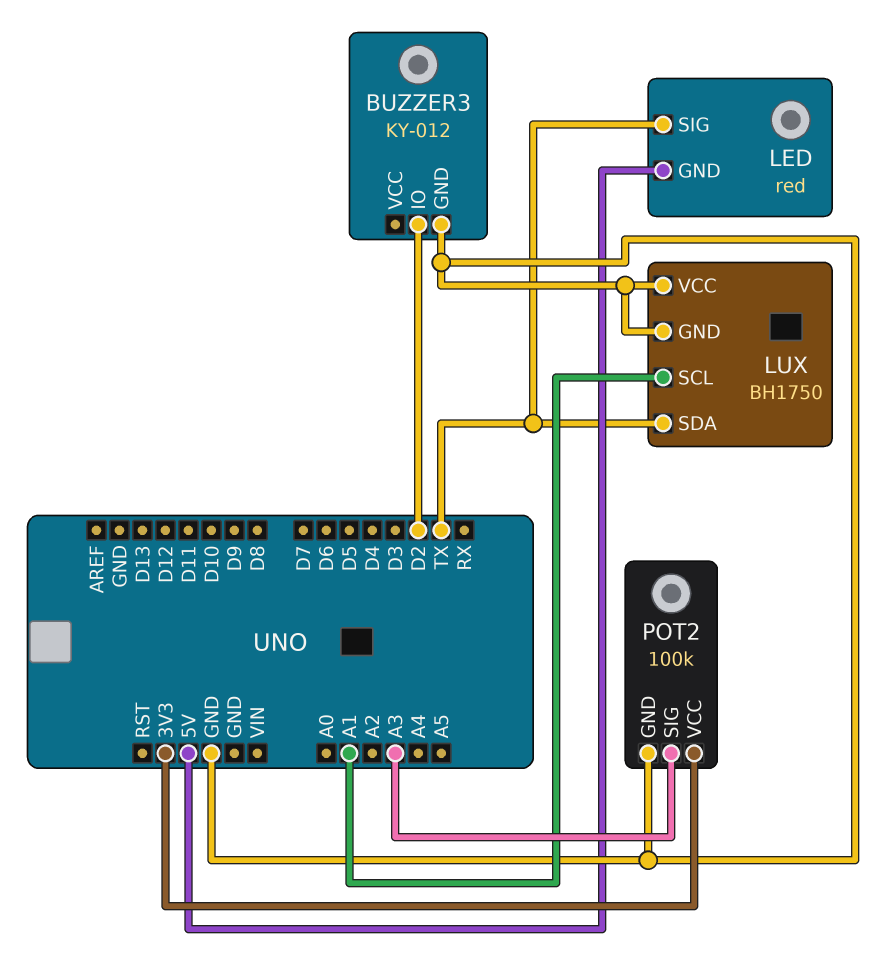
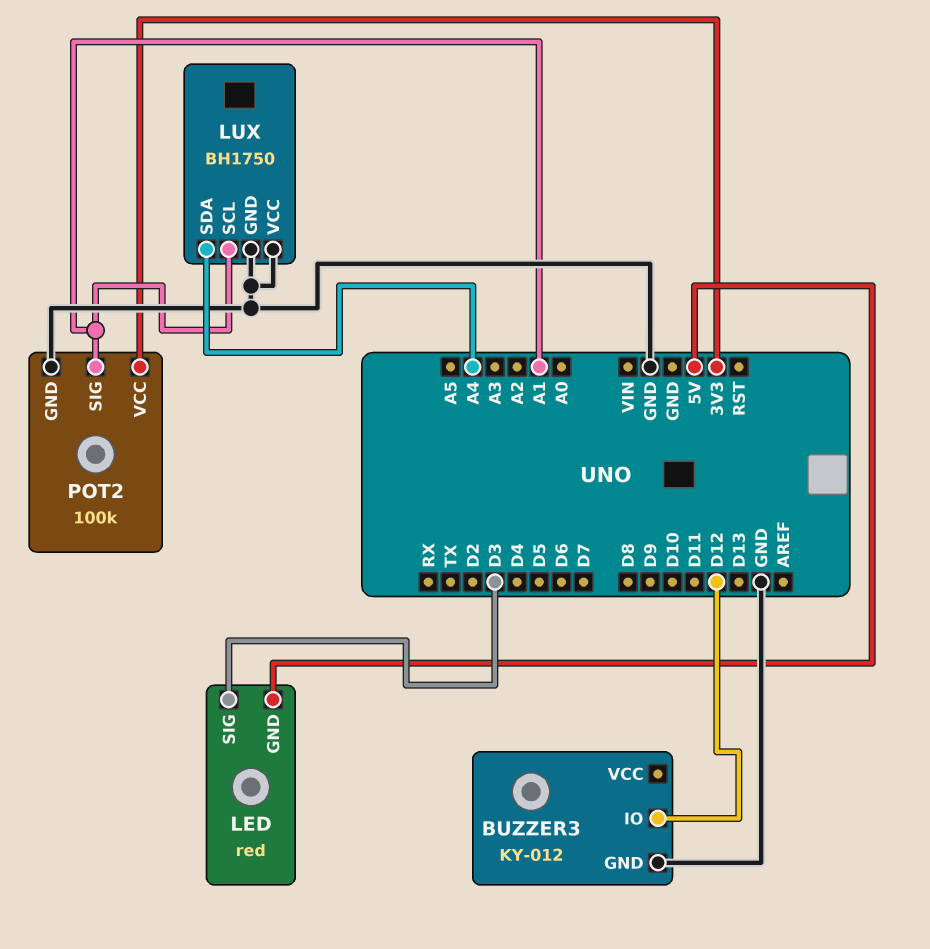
BUZZER3 pin IO: D2 -> D12
LED pin SIG: TX -> D3
LUX pin SDA: TX -> A4
POT2 pin SIG: A3 -> A1

